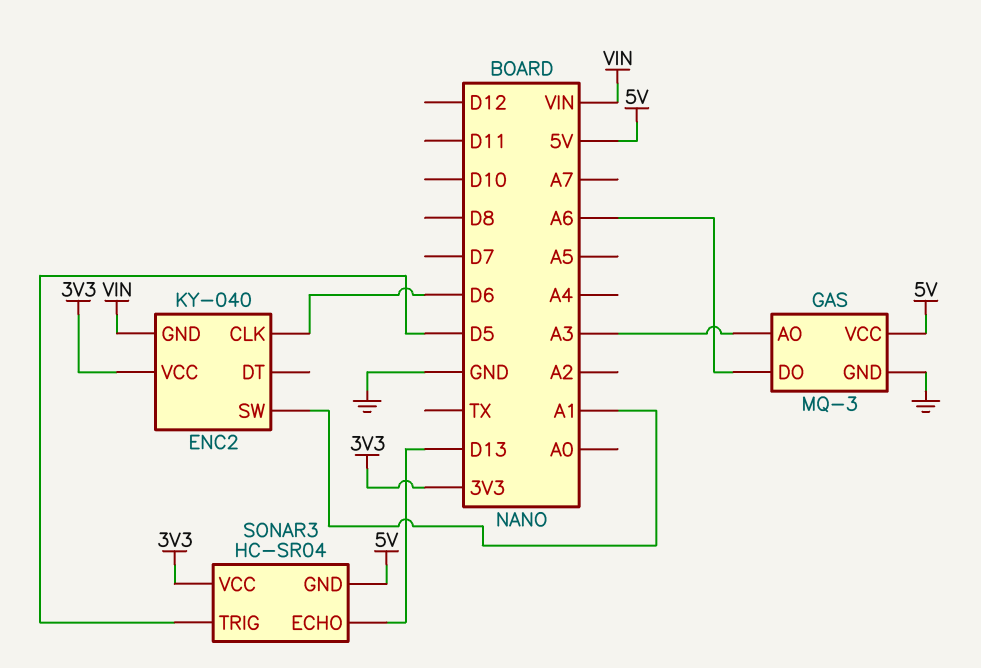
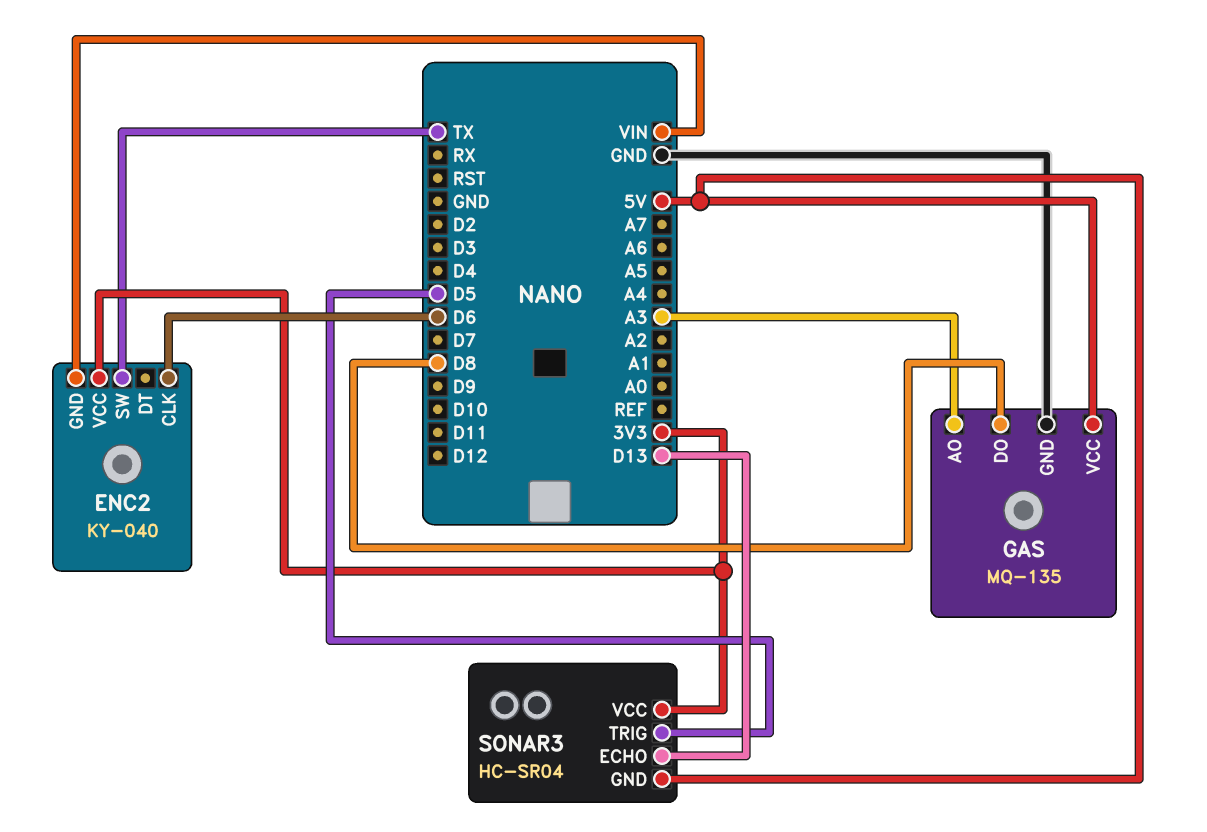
ENC2 pin SW: A1 -> TX
GAS: MQ-3 -> MQ-135
GAS pin DO: A6 -> D8

